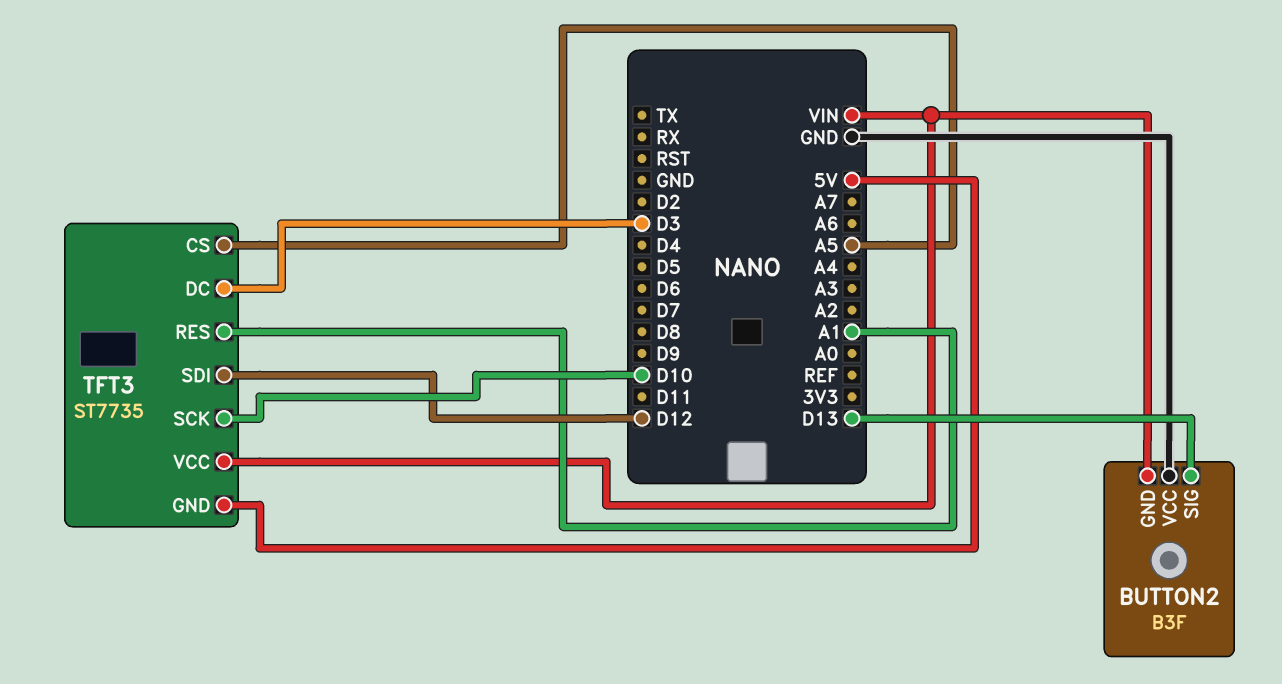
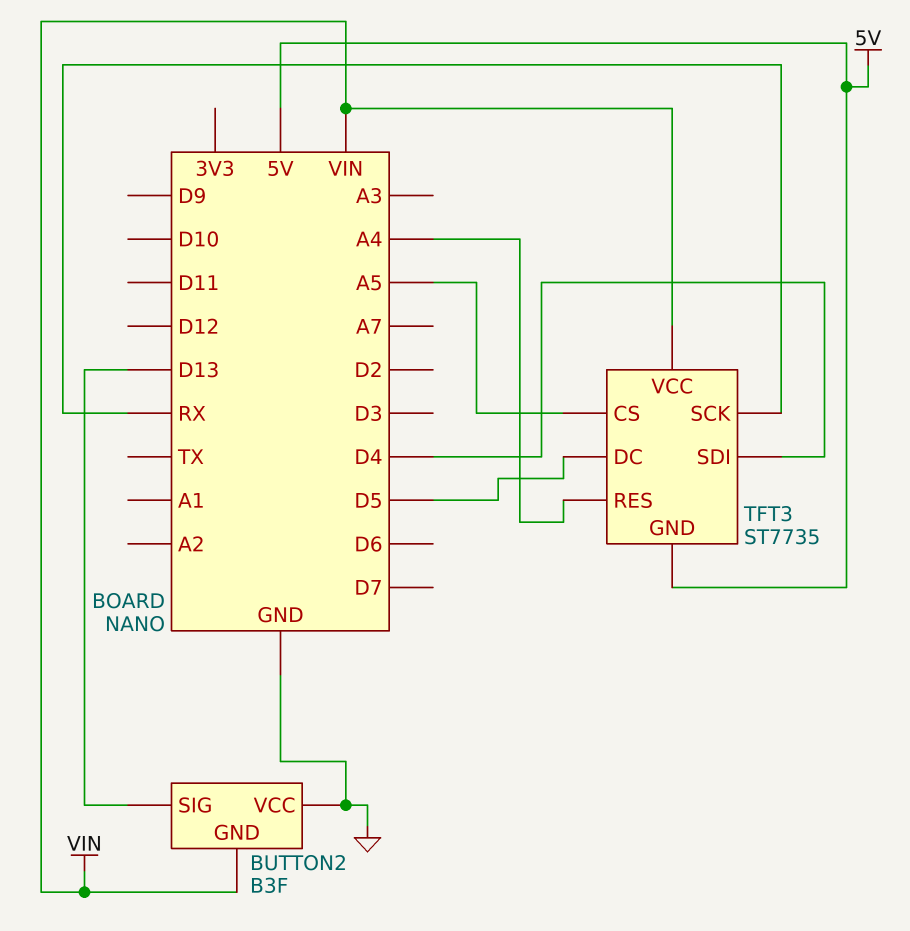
TFT3 pin DC: D3 -> D5
TFT3 pin RES: A1 -> A4
TFT3 pin SCK: D10 -> RX
TFT3 pin SDI: D12 -> D4

